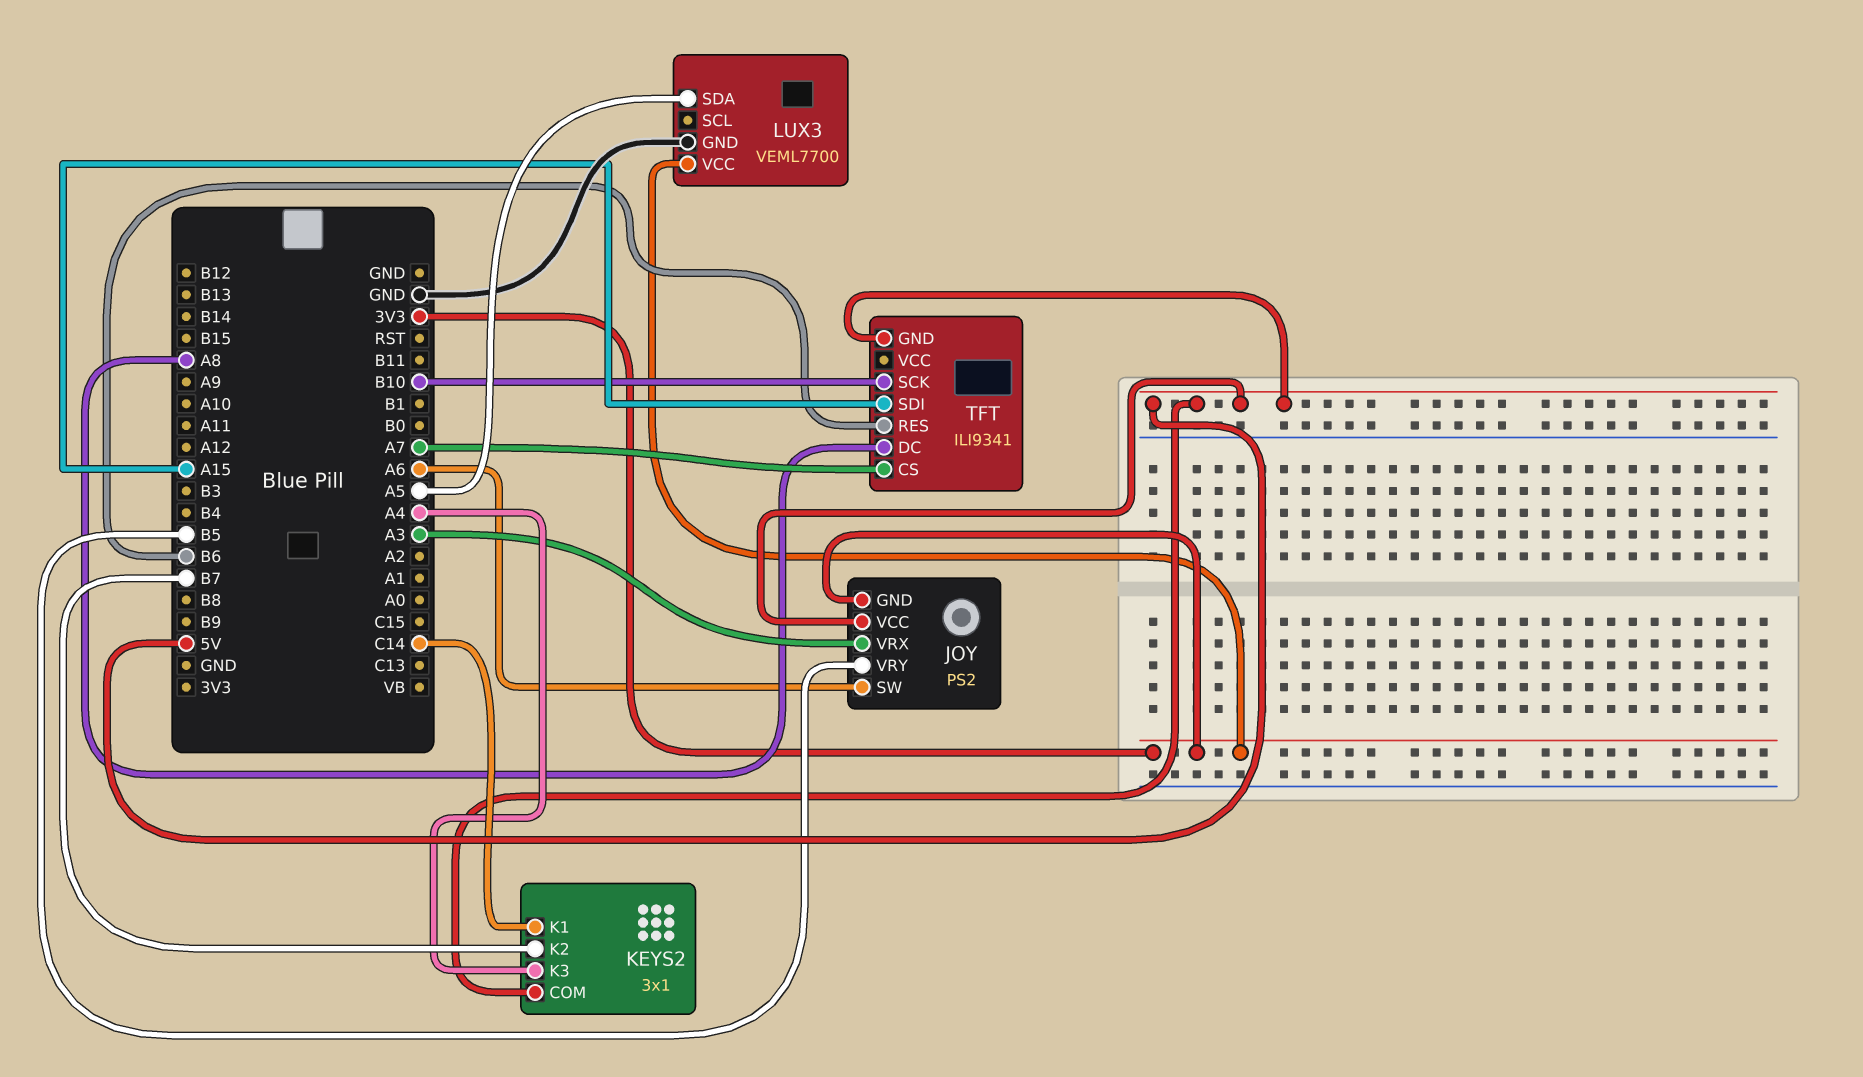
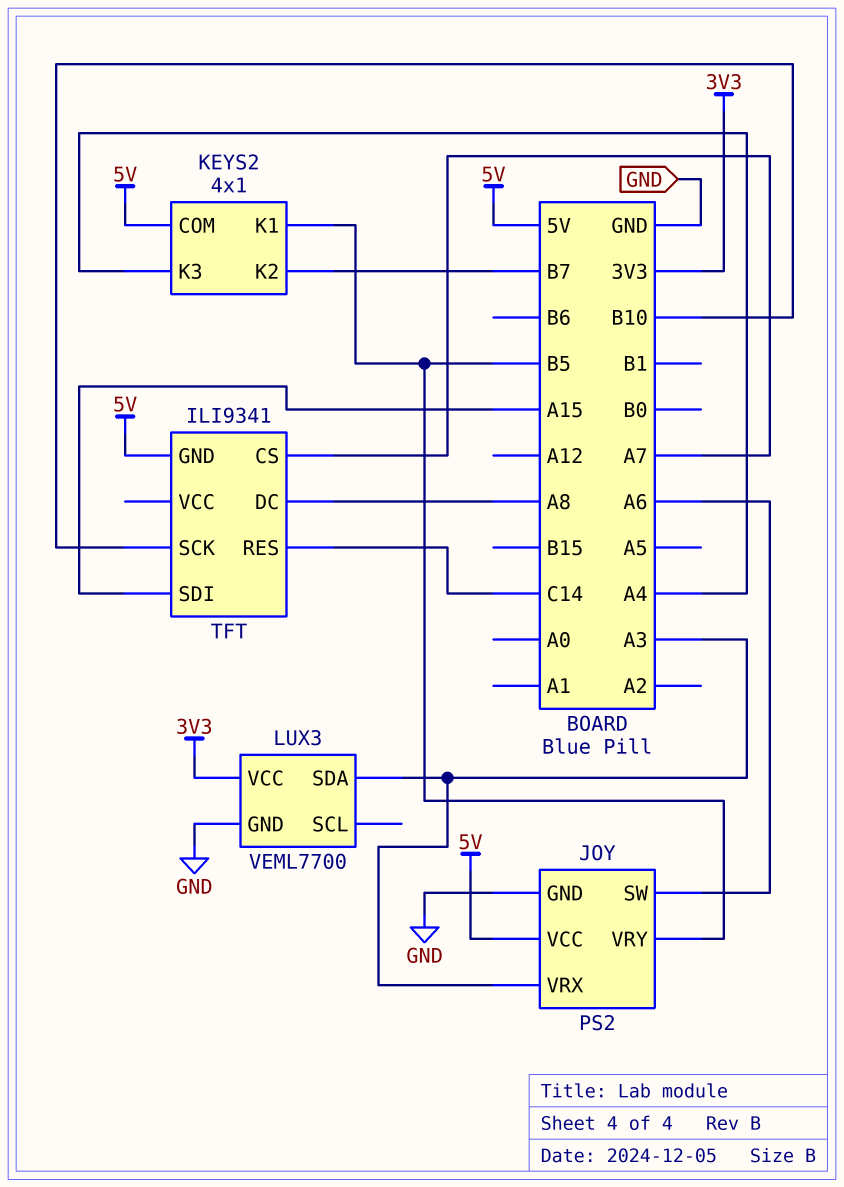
JOY pin GND: 3V3 -> GND
KEYS2: 3x1 -> 4x1
KEYS2 pin K1: C14 -> B5
LUX3 pin SDA: A5 -> A3
TFT pin RES: B6 -> C14

